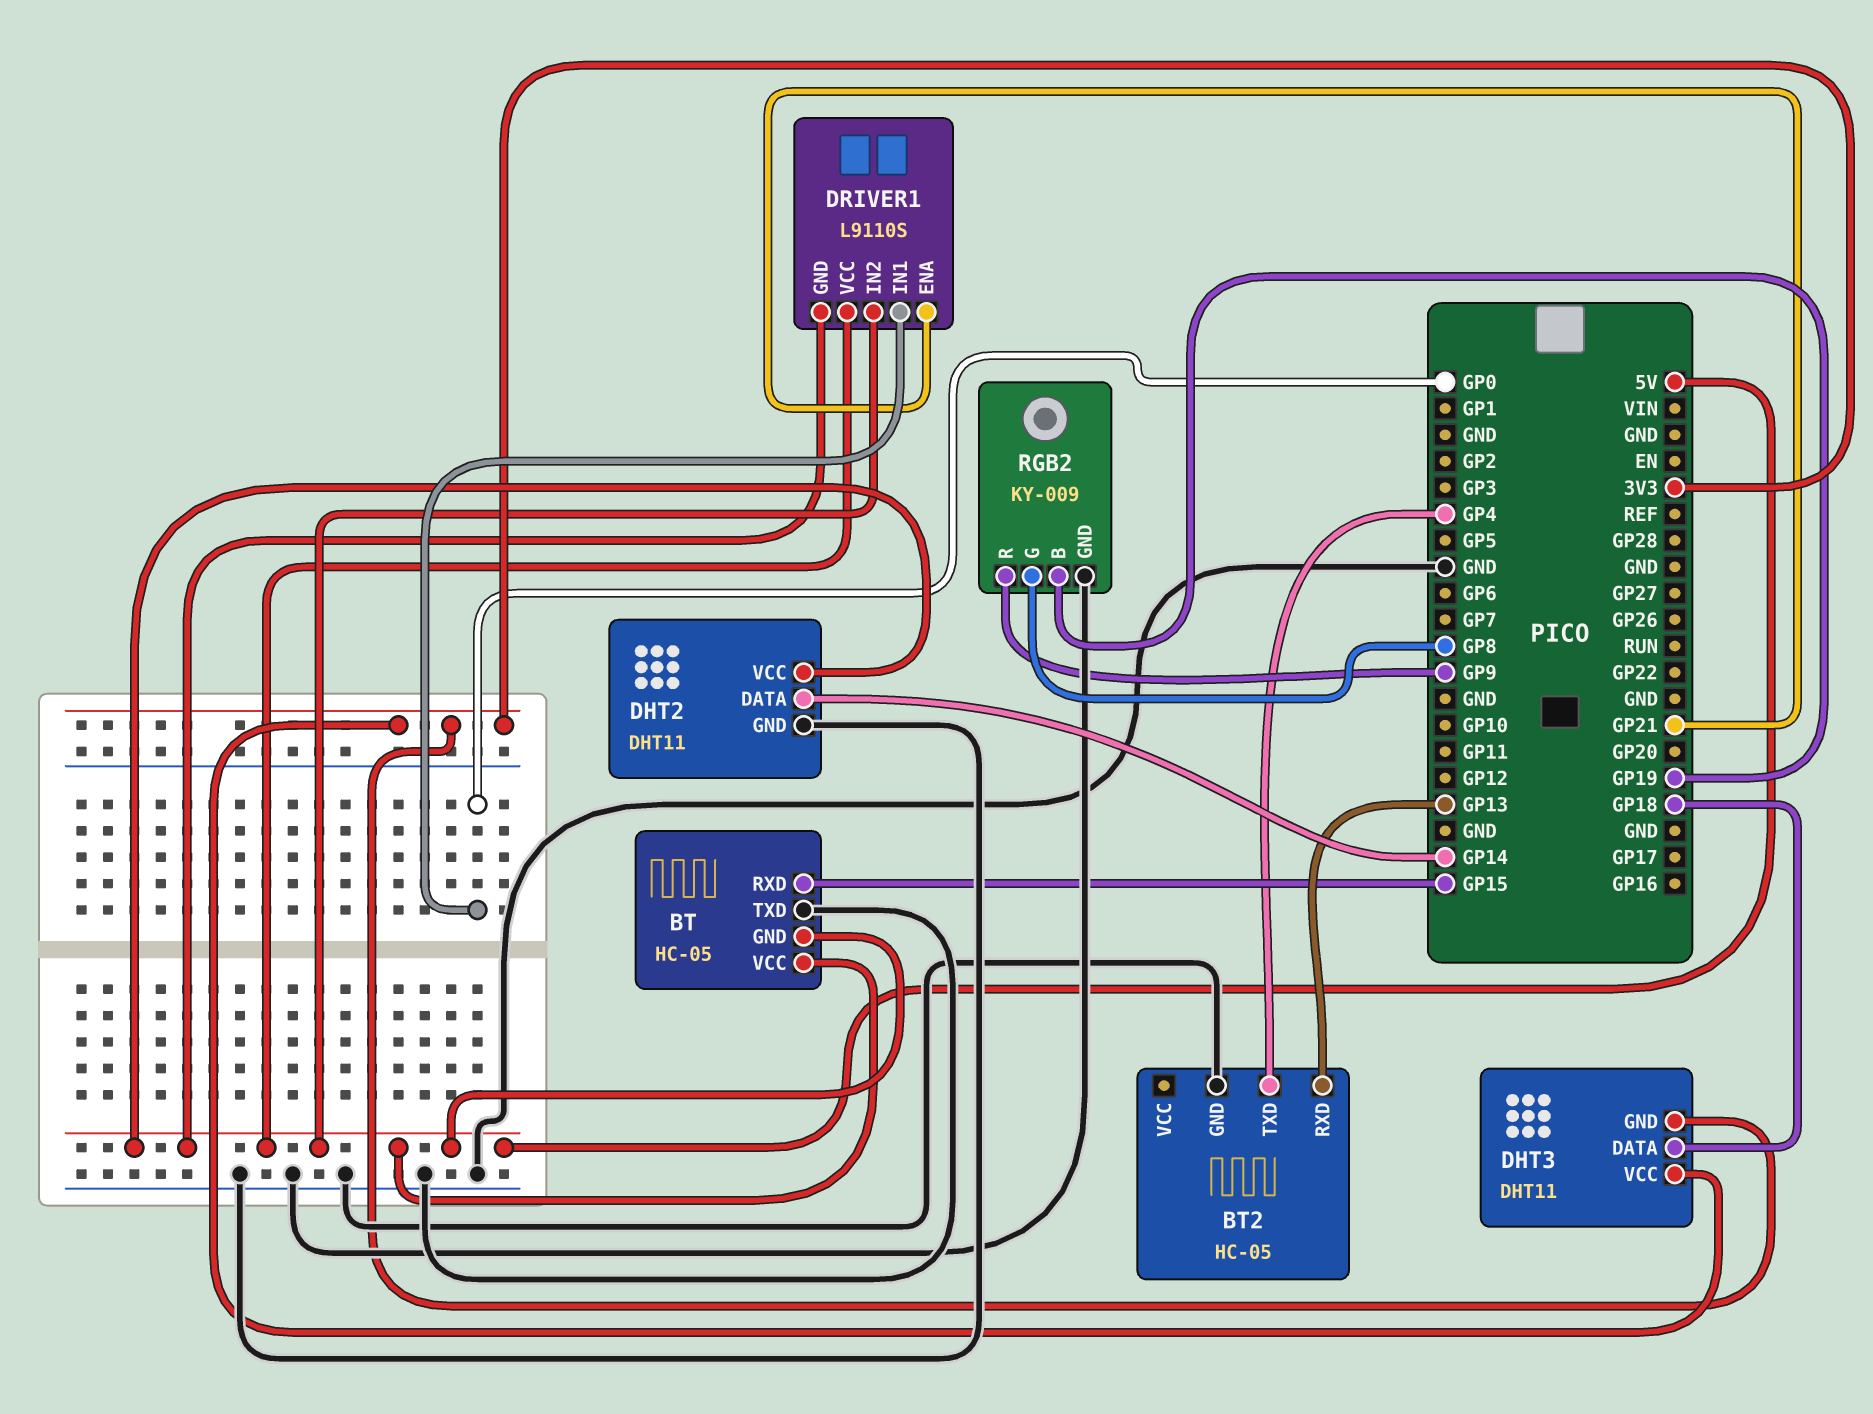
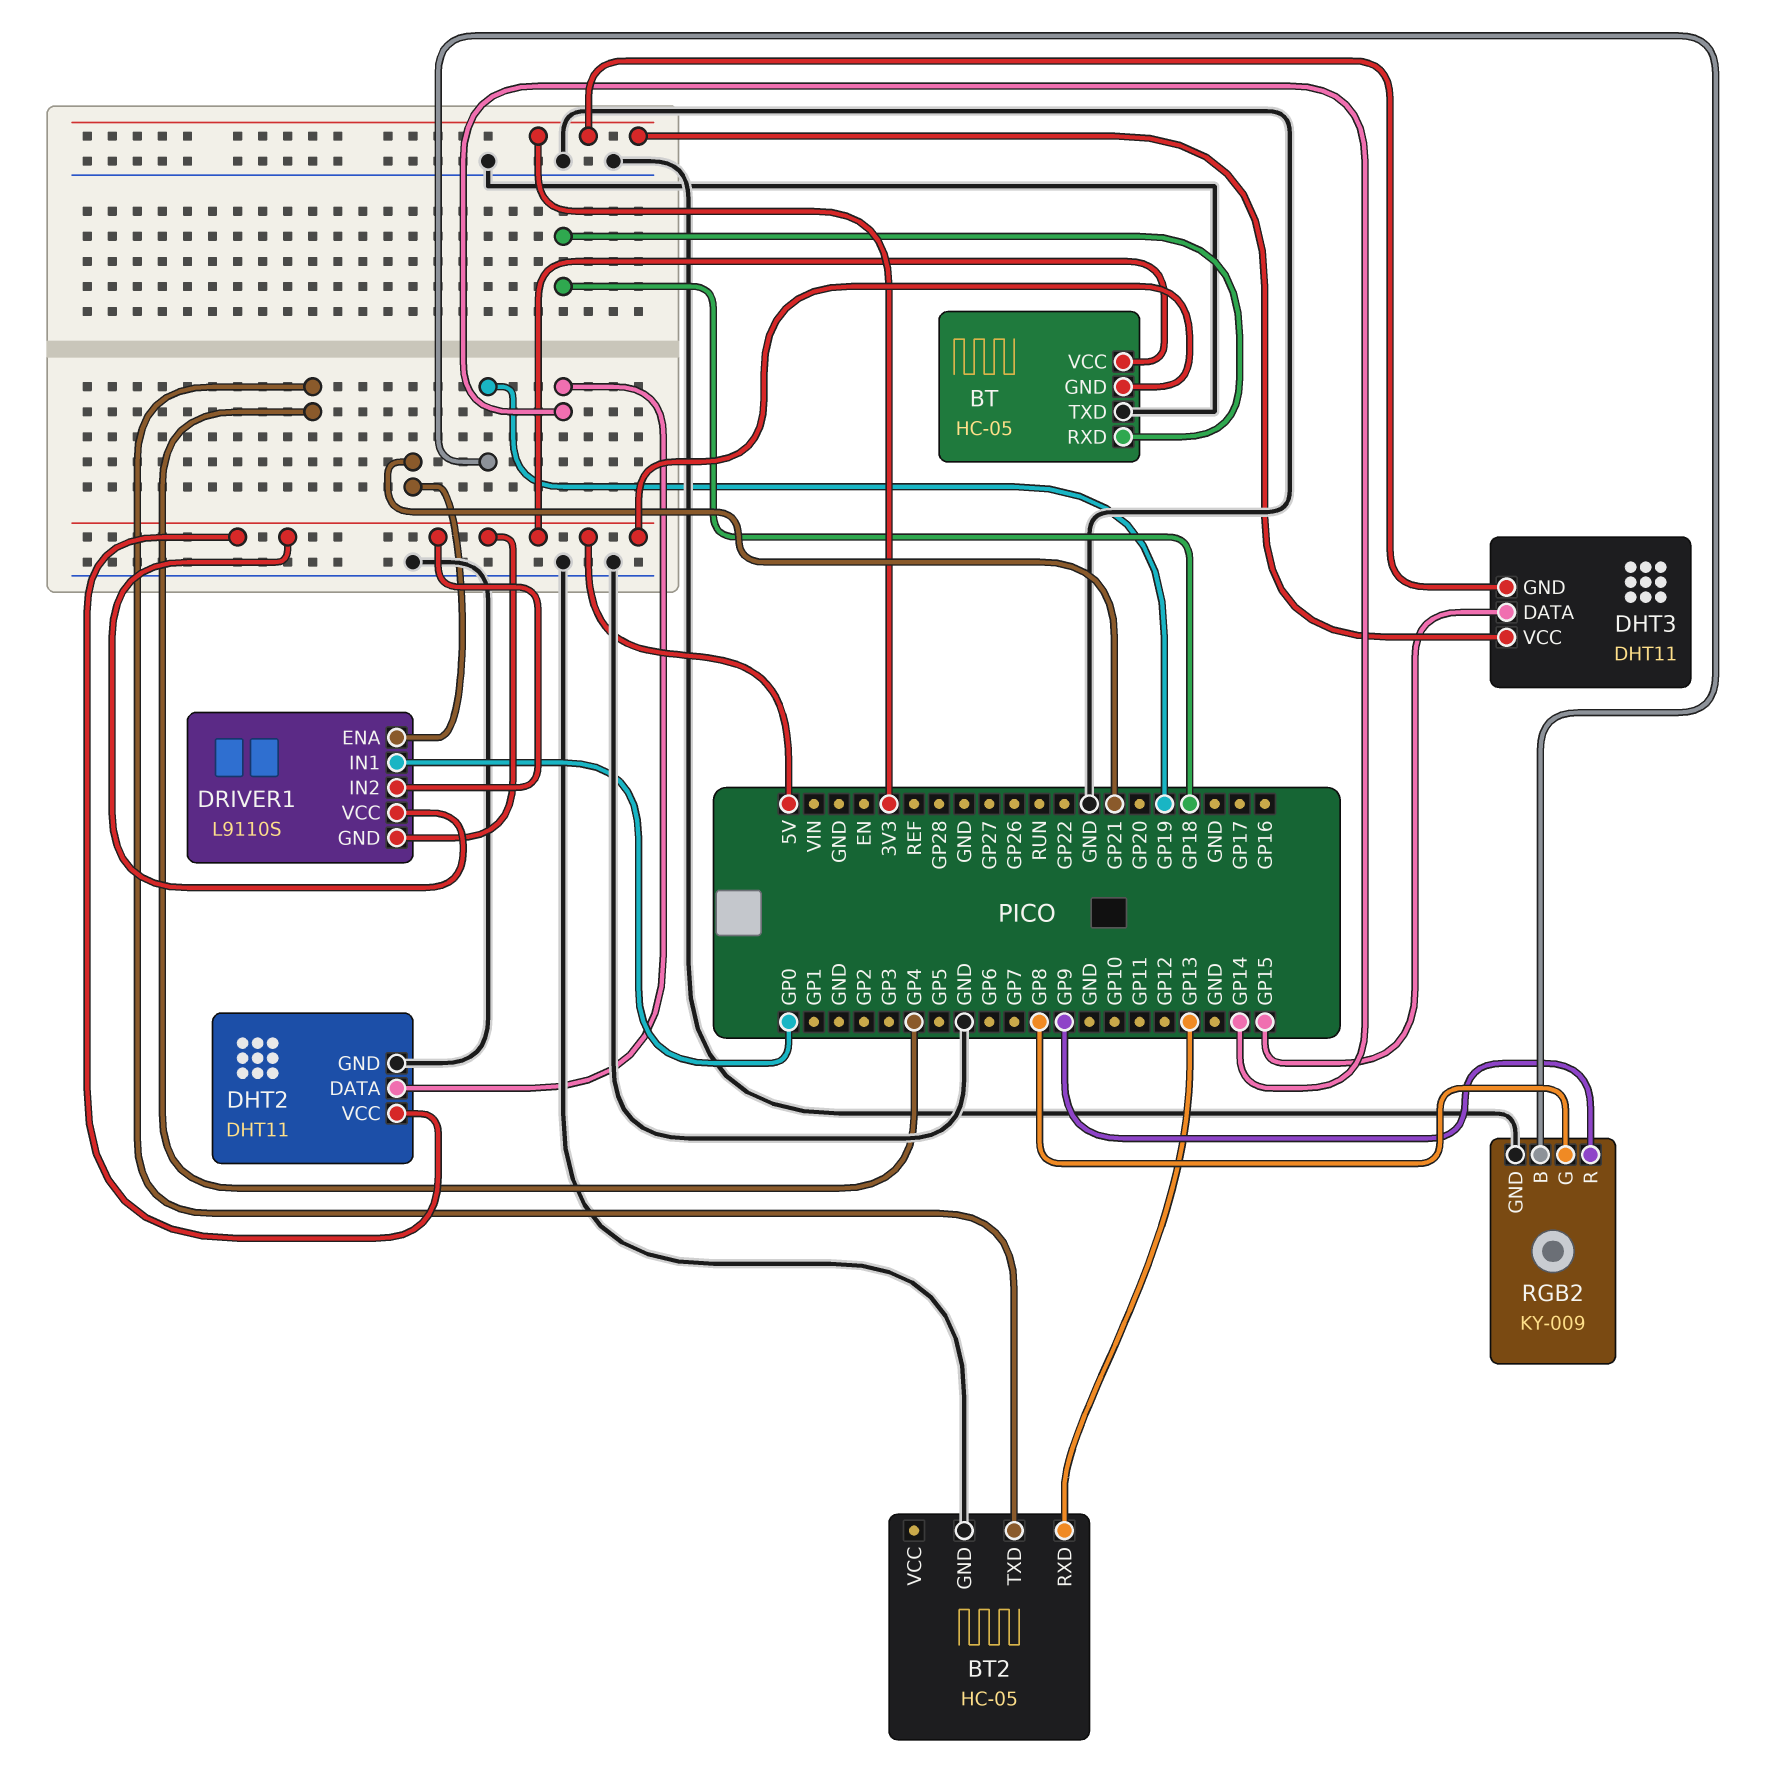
BT pin RXD: GP15 -> GP18
DHT3 pin DATA: GP18 -> GP15

